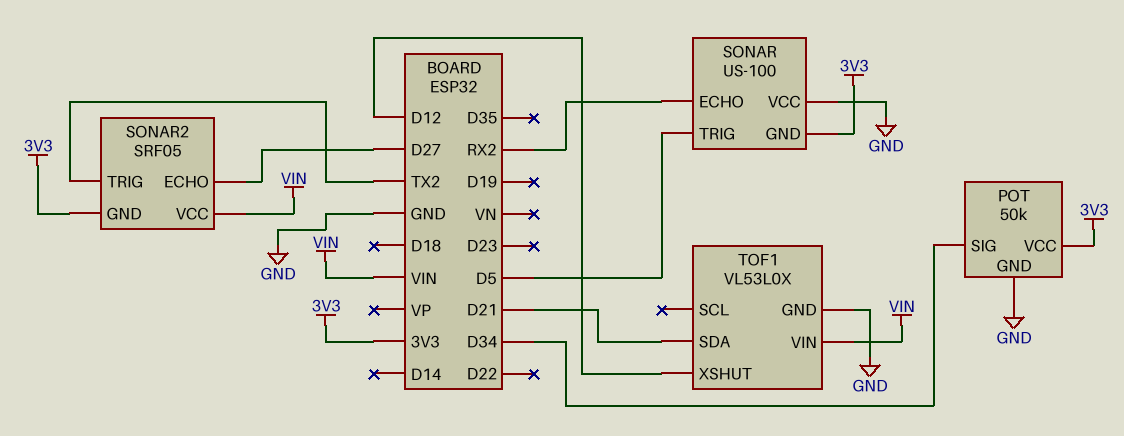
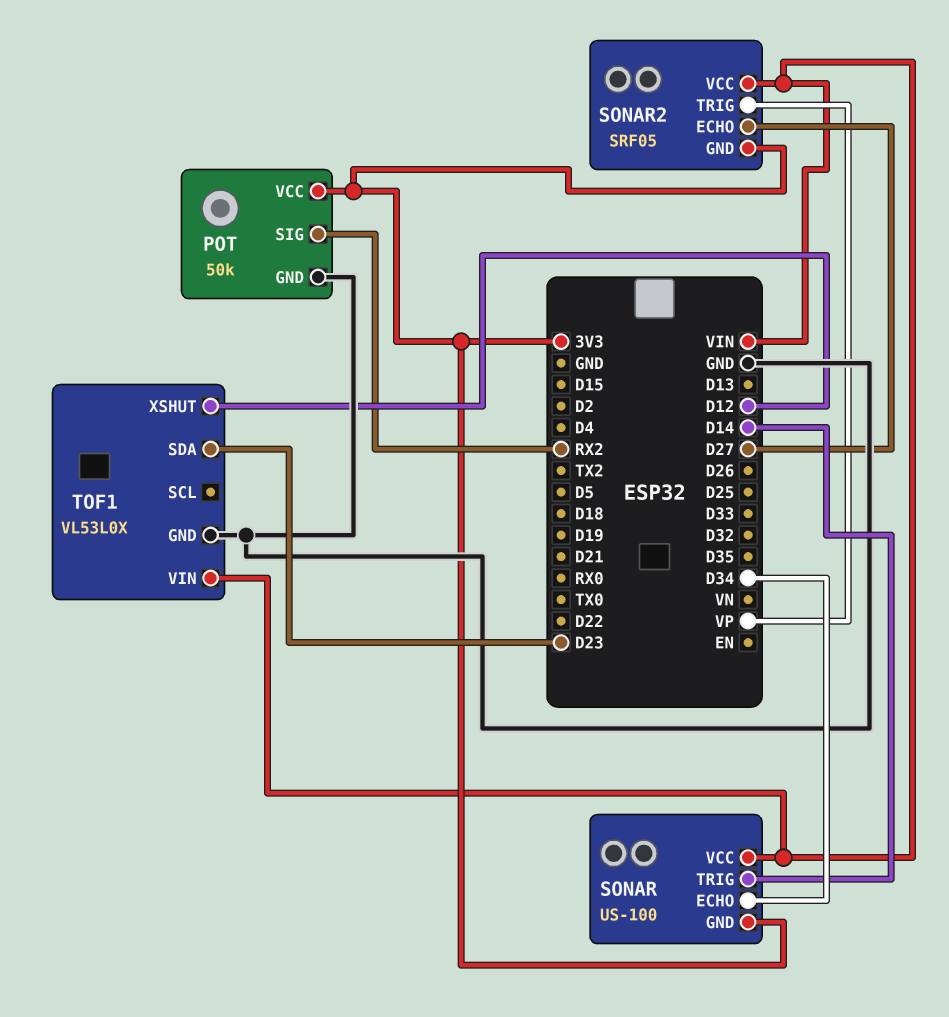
POT pin SIG: D34 -> RX2
SONAR pin ECHO: RX2 -> D34
SONAR pin TRIG: D5 -> D14
SONAR pin VCC: GND -> VIN
SONAR2 pin TRIG: TX2 -> VP
TOF1 pin SDA: D21 -> D23

